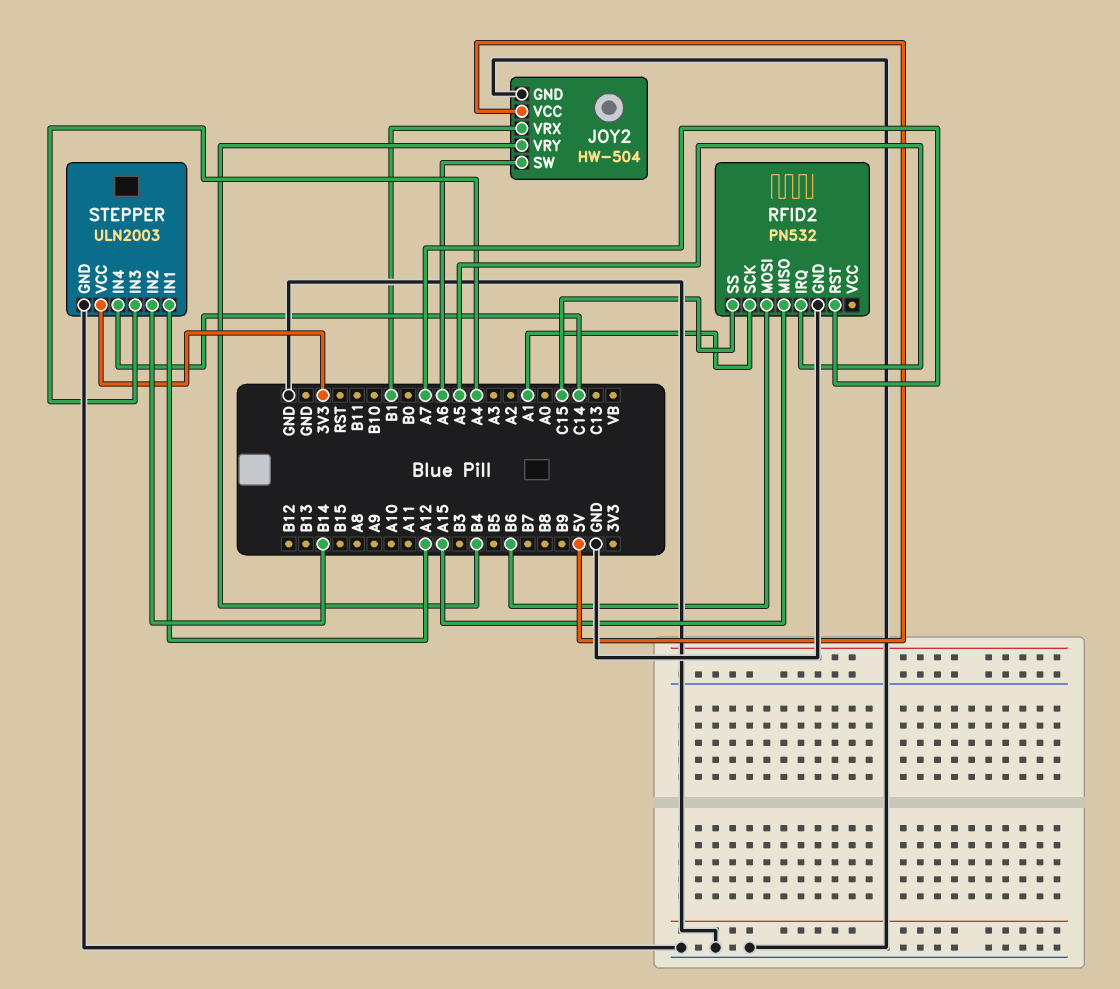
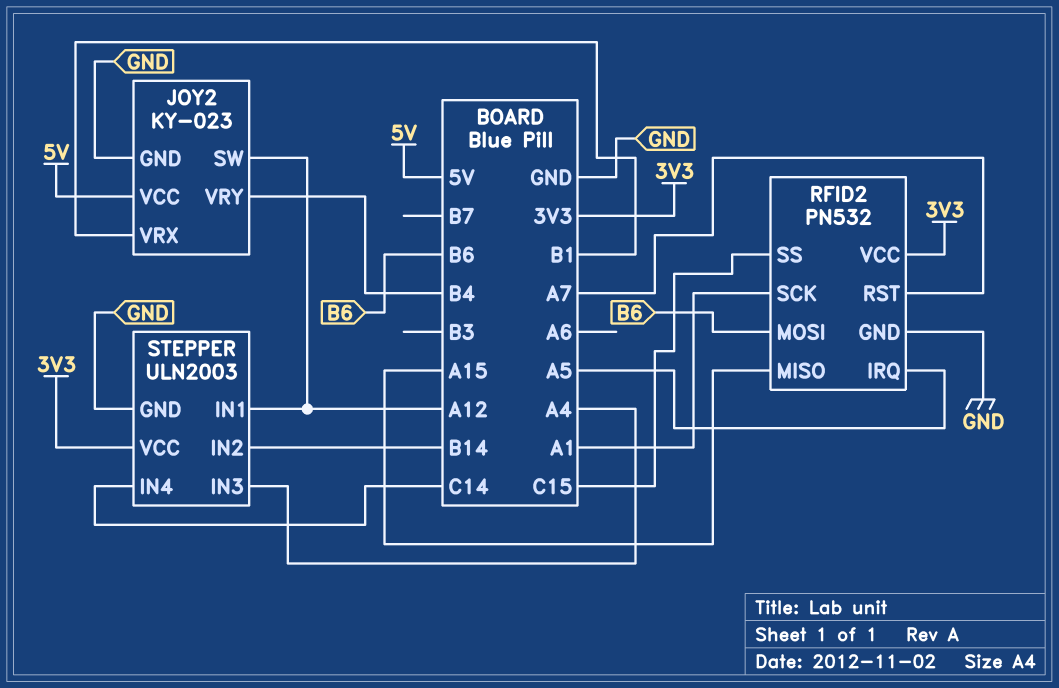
JOY2: HW-504 -> KY-023
JOY2 pin SW: A6 -> A12
RFID2 pin VCC: none -> 3V3

